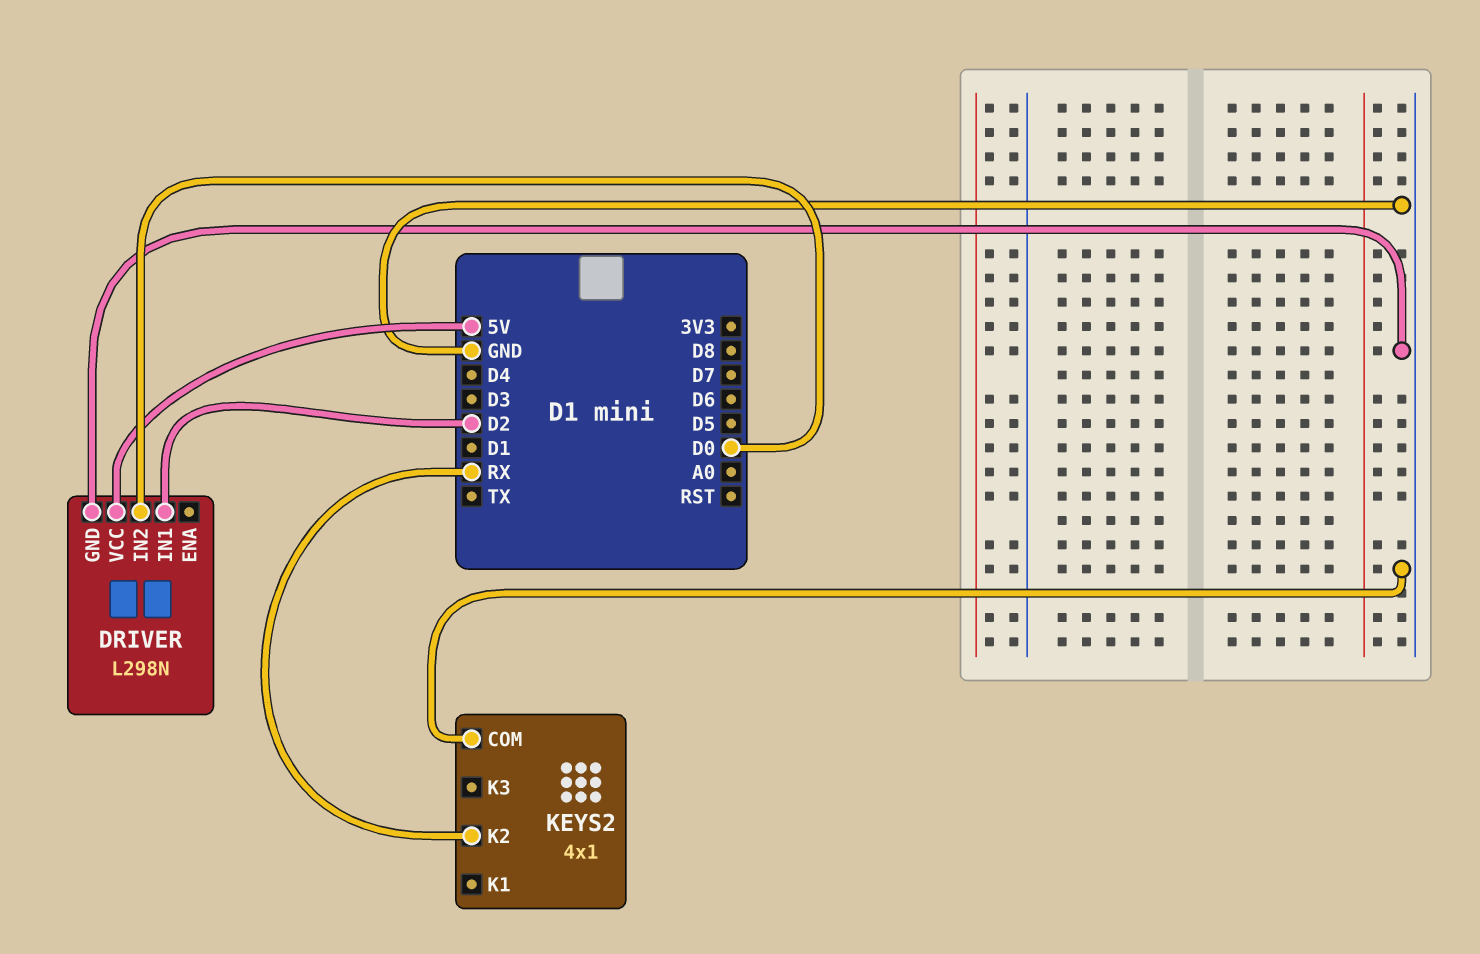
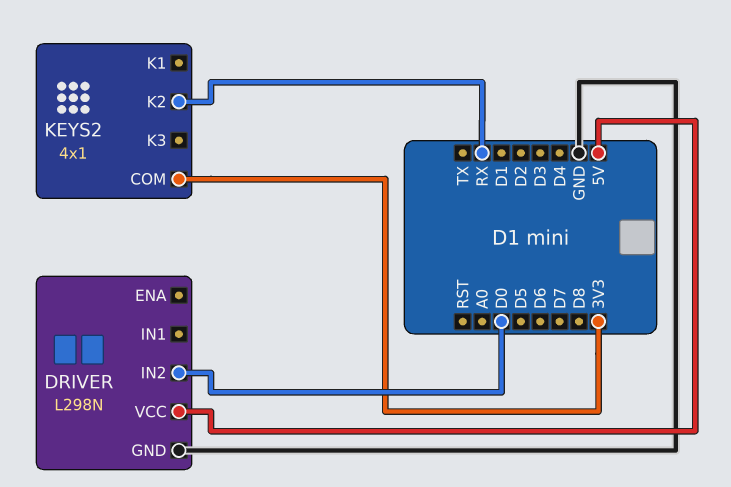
DRIVER pin IN1: D2 -> none
KEYS2 pin COM: GND -> 3V3

